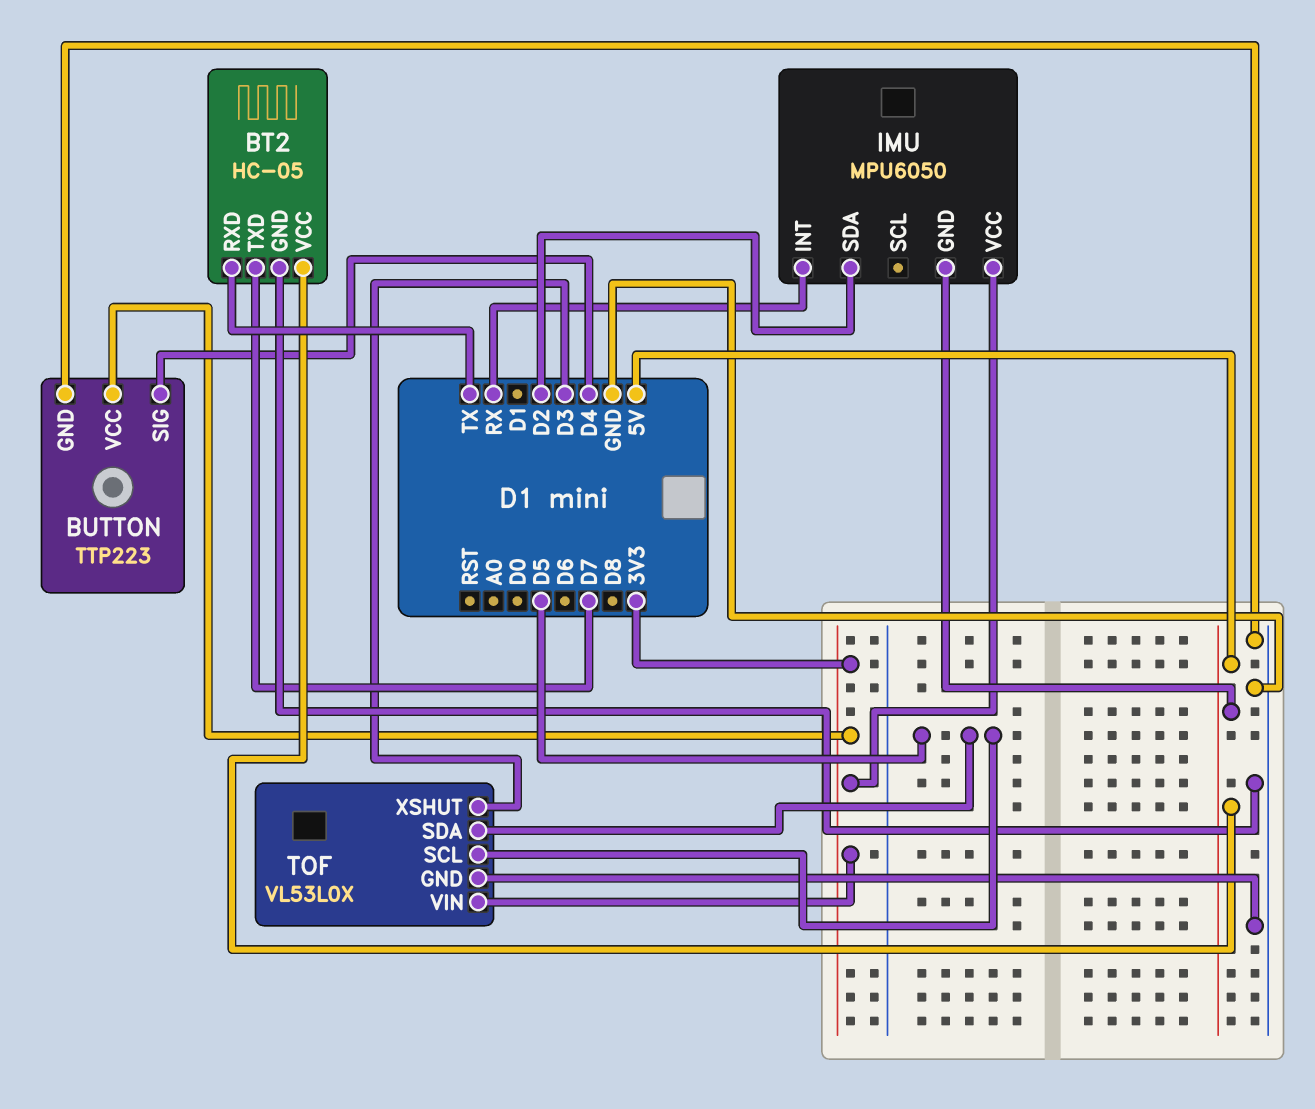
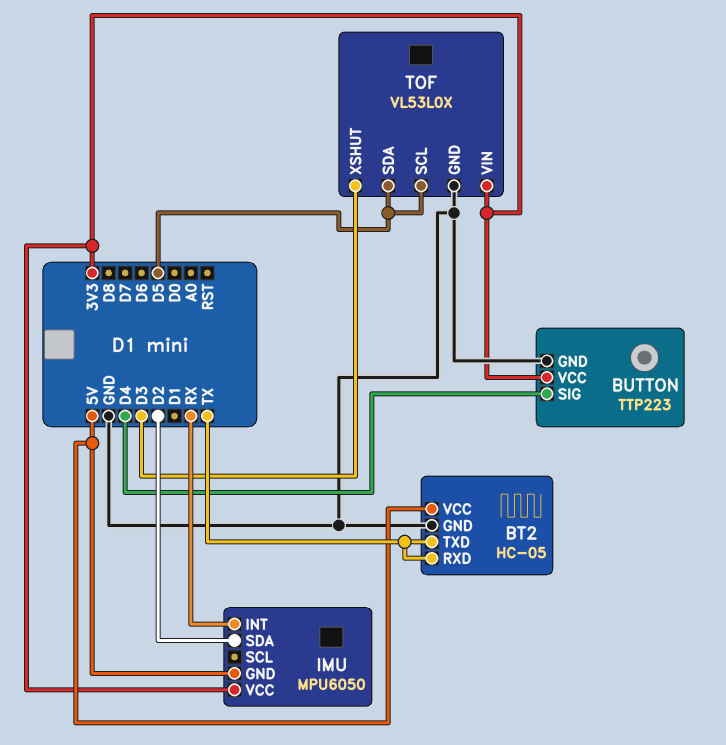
BT2 pin TXD: D7 -> TX

